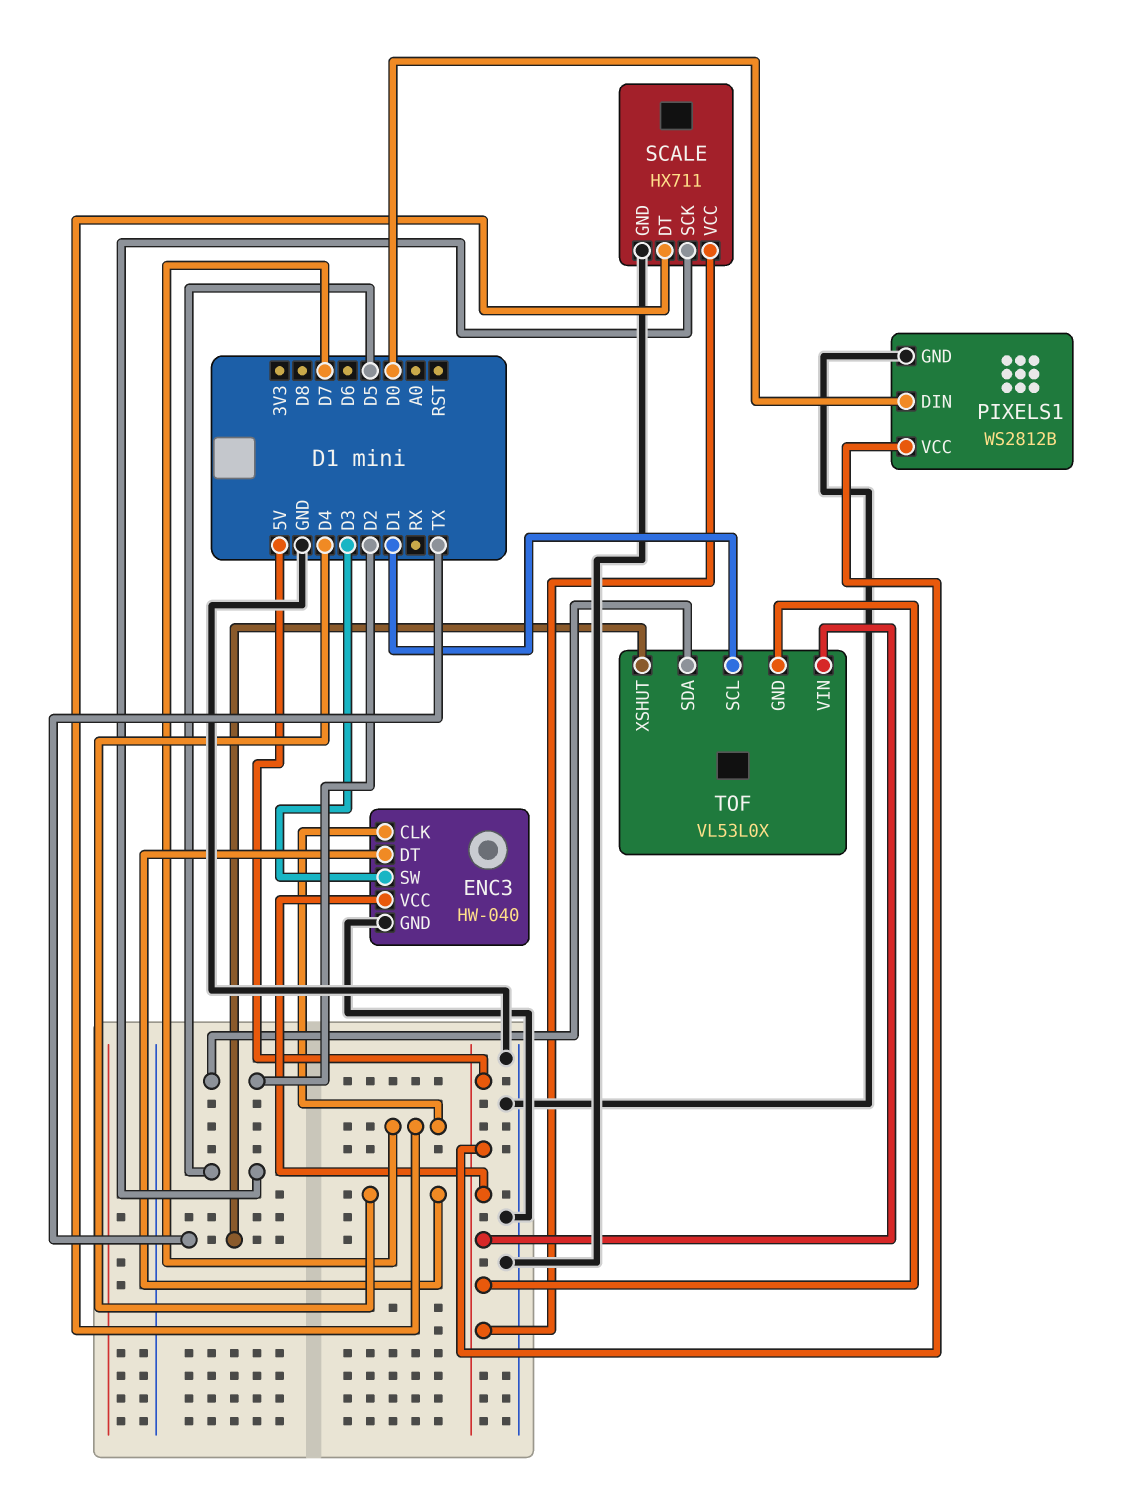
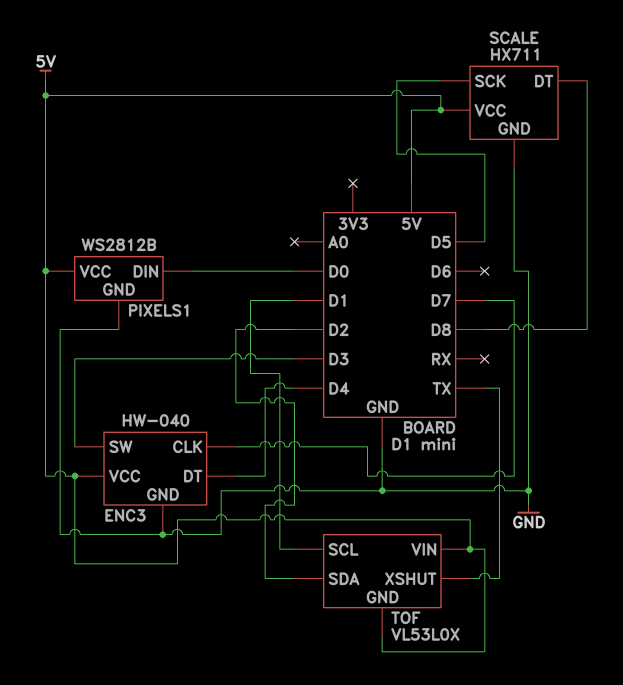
SCALE pin DT: D7 -> D8

